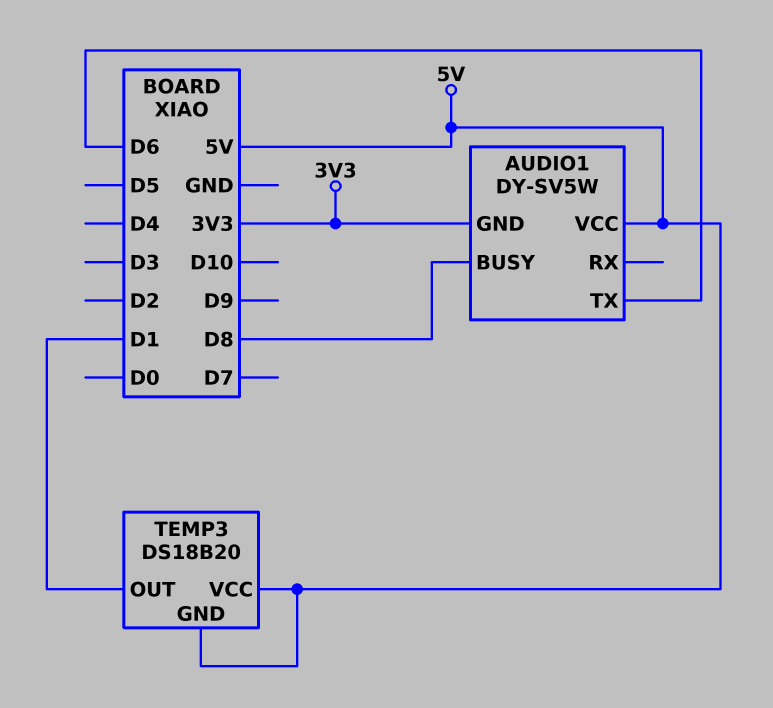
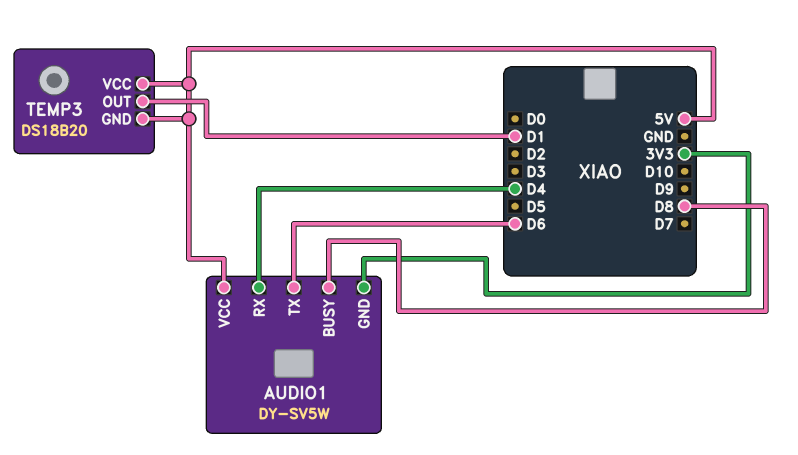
AUDIO1 pin RX: none -> D4

